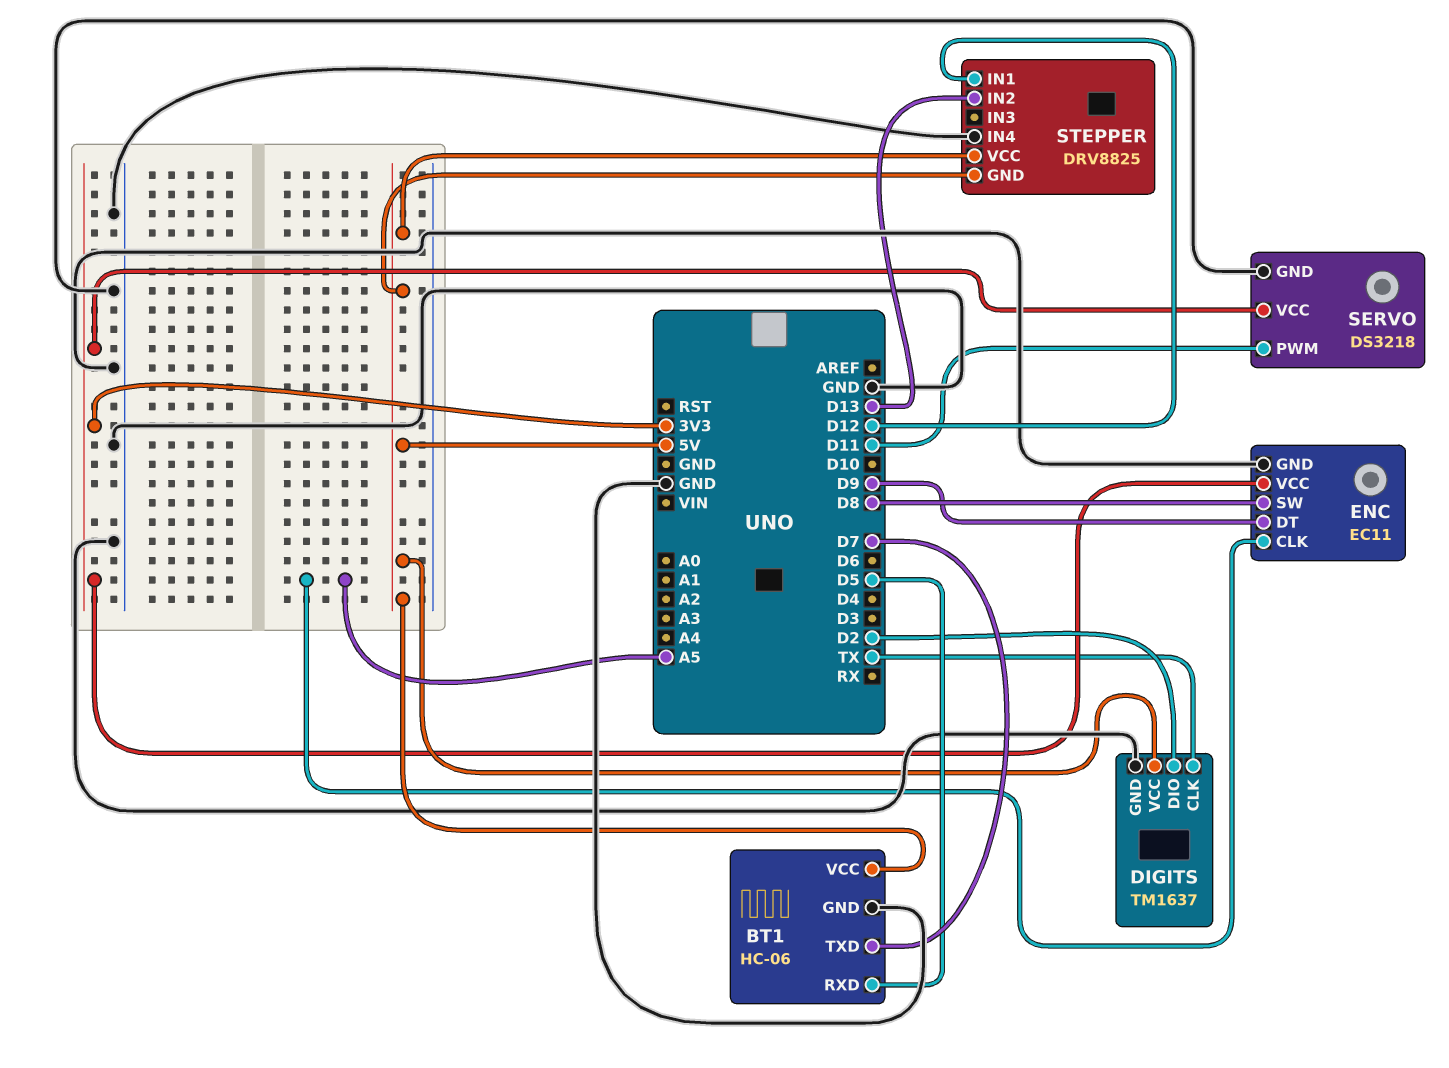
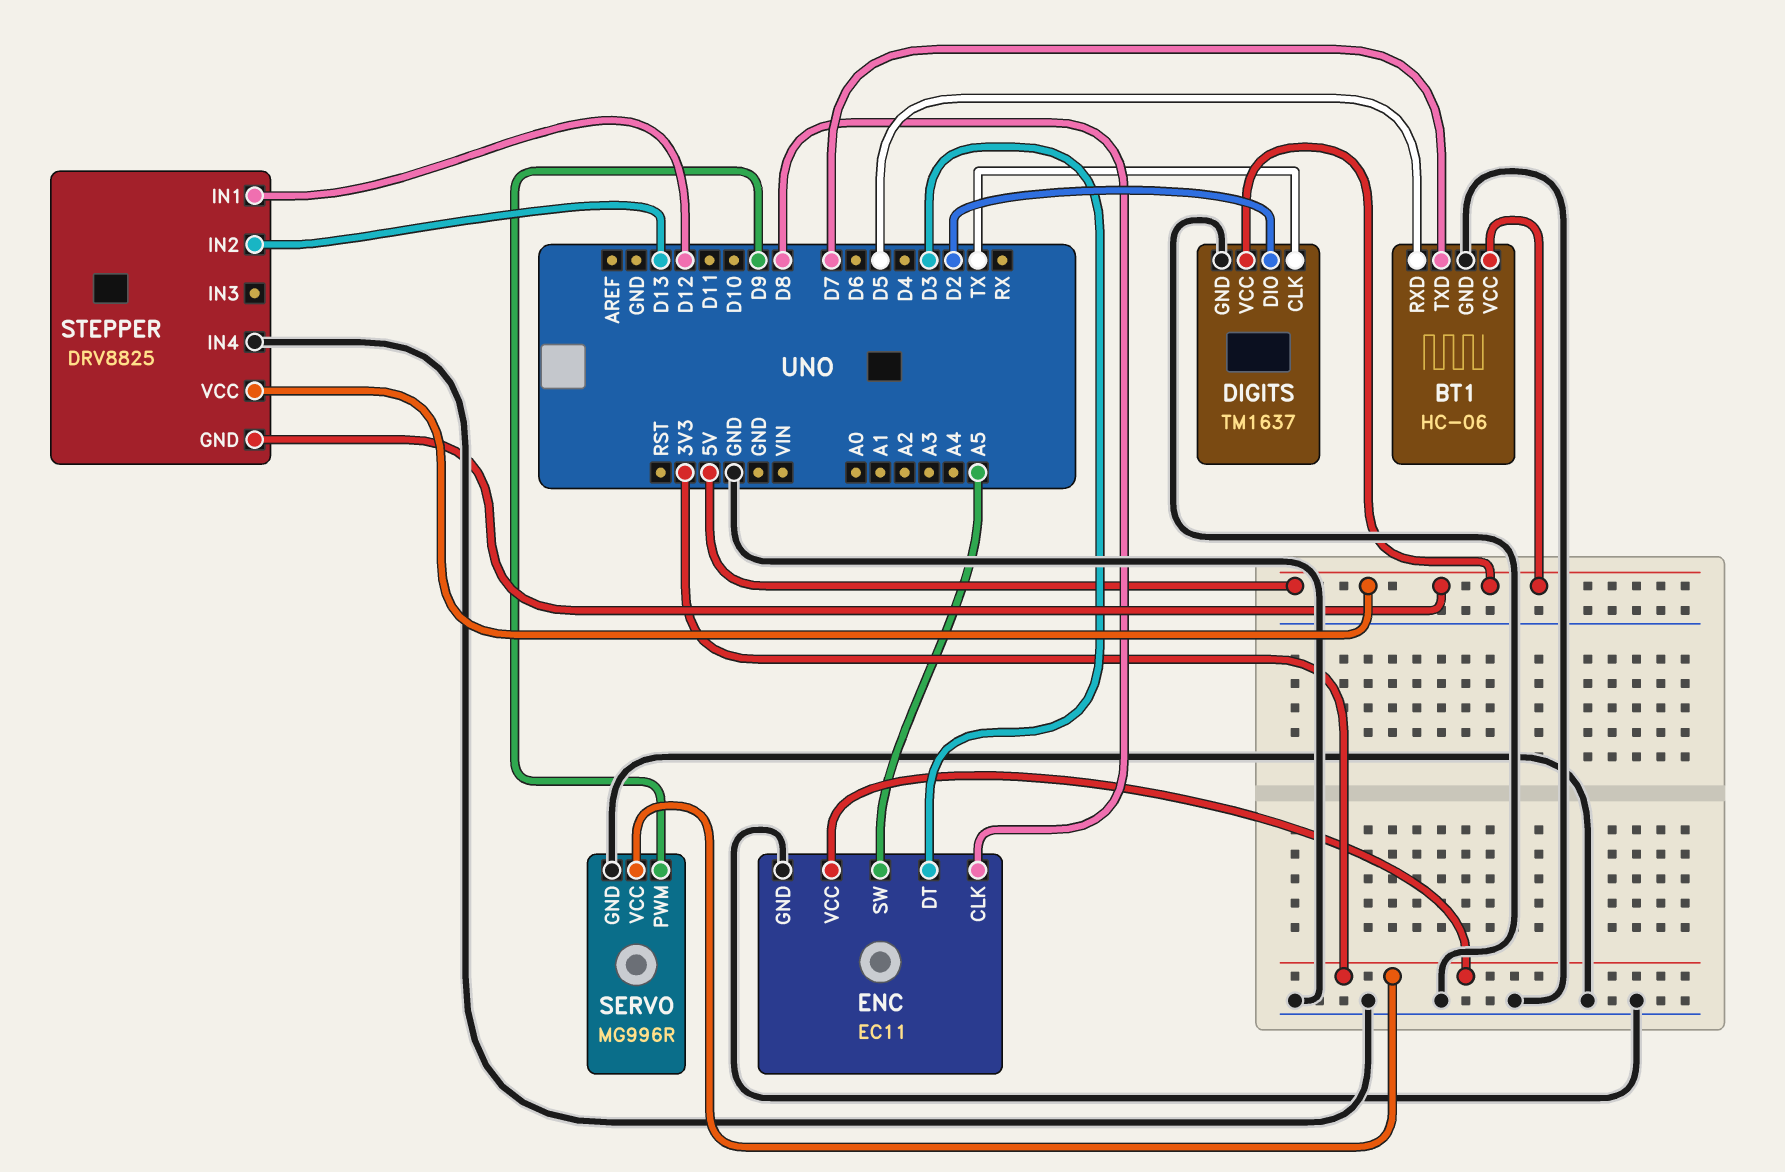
ENC pin CLK: A5 -> D8
ENC pin DT: D9 -> D3
ENC pin SW: D8 -> A5
SERVO: DS3218 -> MG996R
SERVO pin PWM: D11 -> D9

